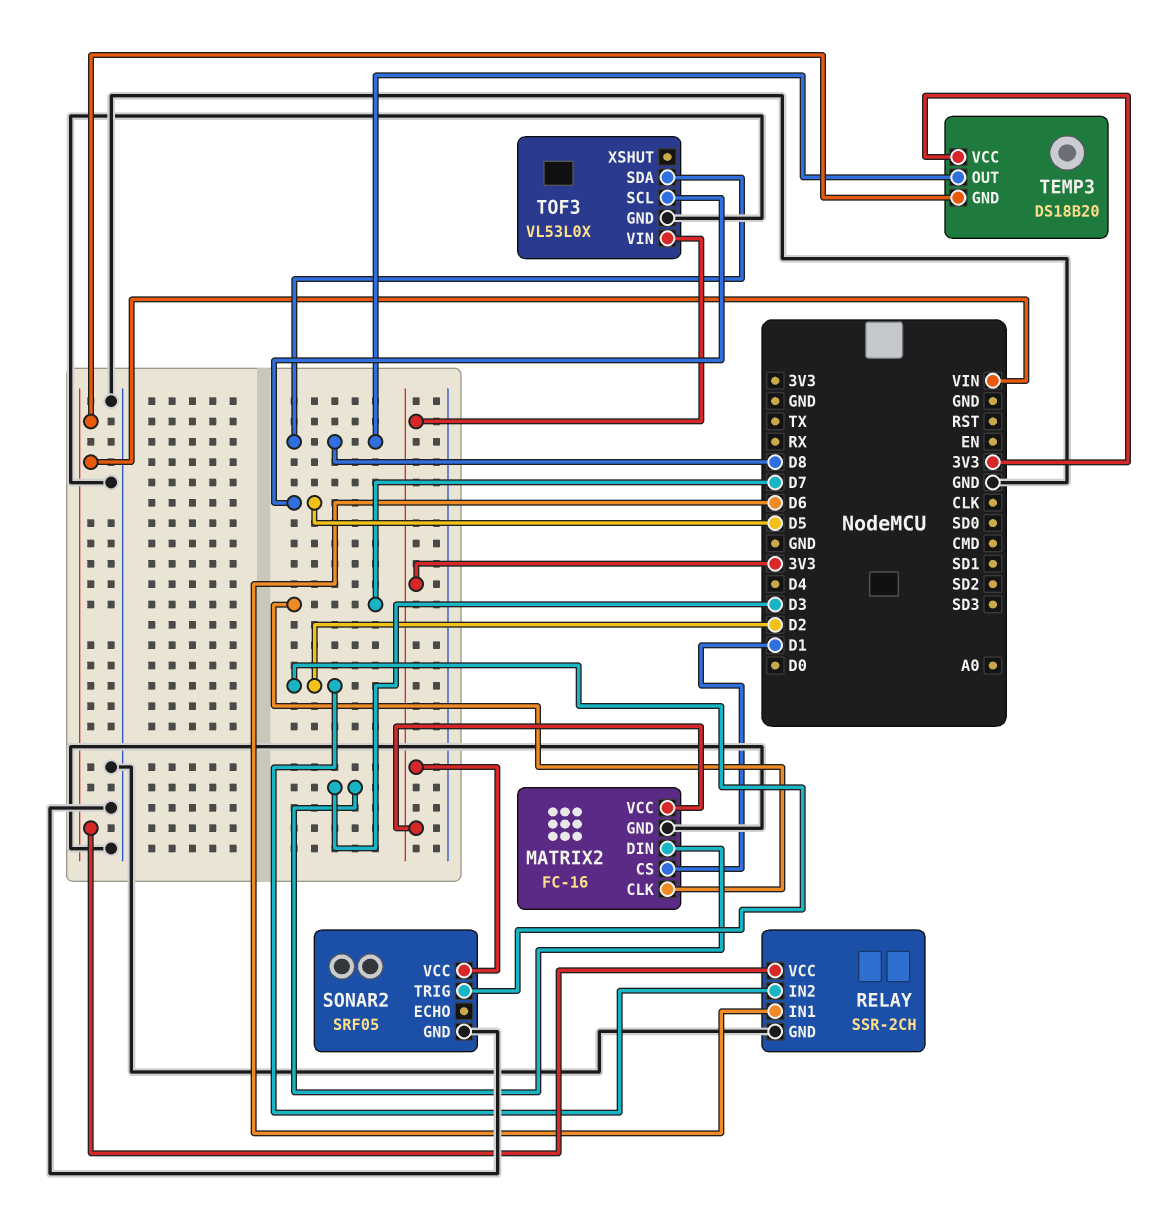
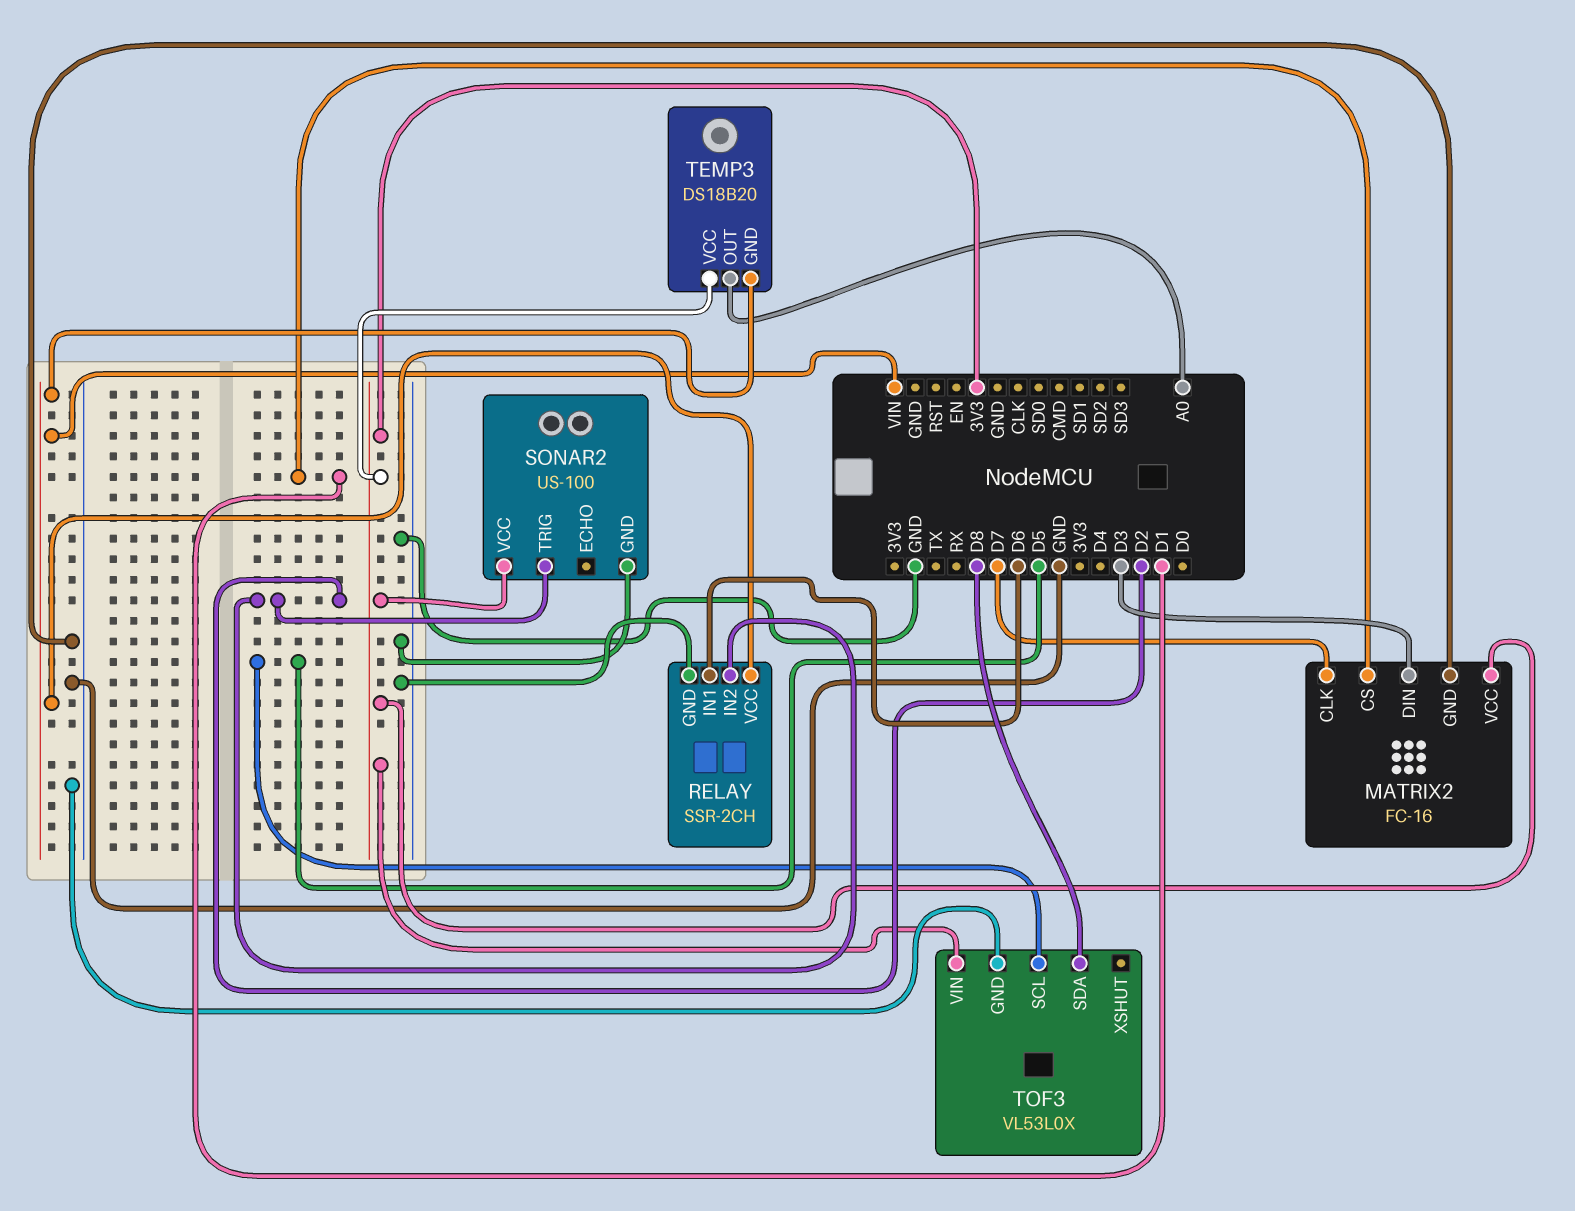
SONAR2: SRF05 -> US-100
TEMP3 pin OUT: D8 -> A0

